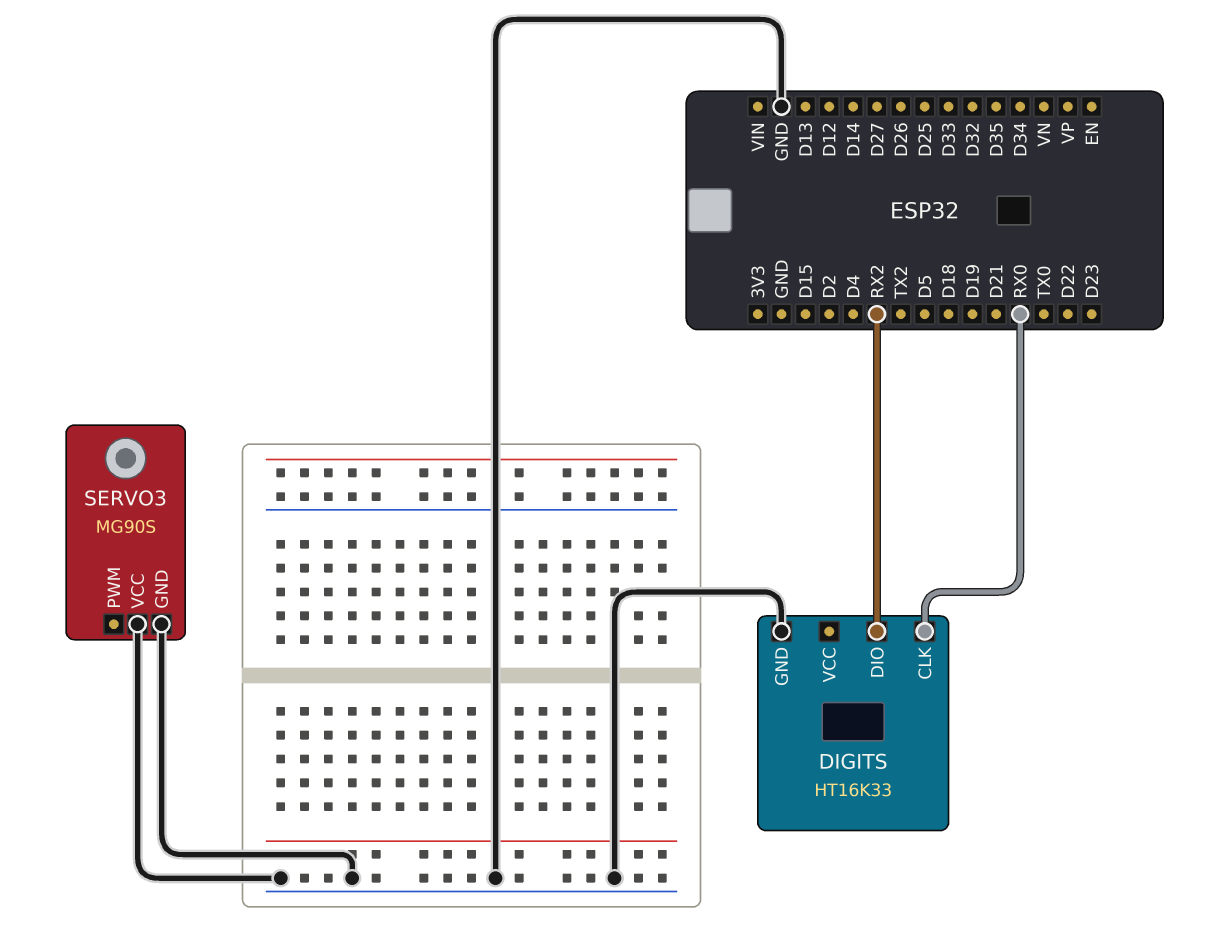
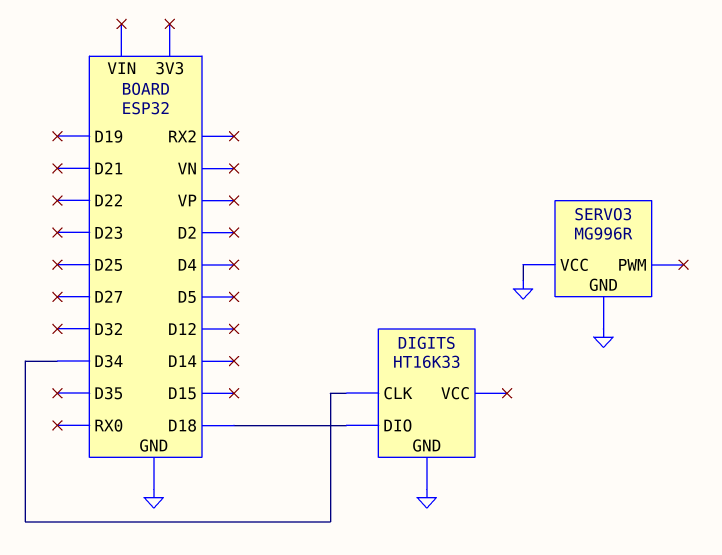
DIGITS pin CLK: RX0 -> D34
DIGITS pin DIO: RX2 -> D18
SERVO3: MG90S -> MG996R

